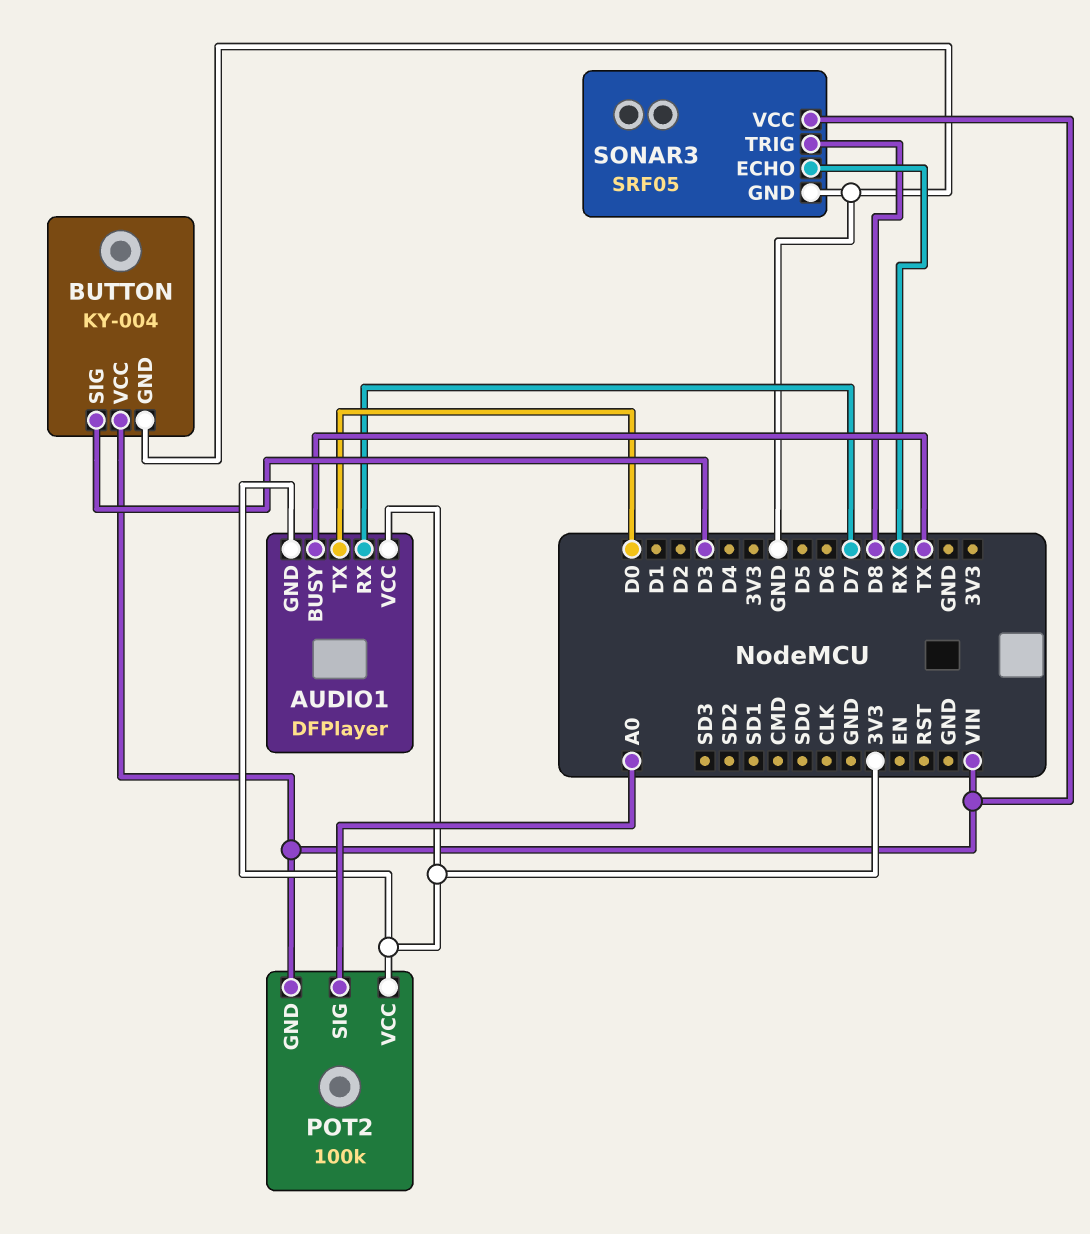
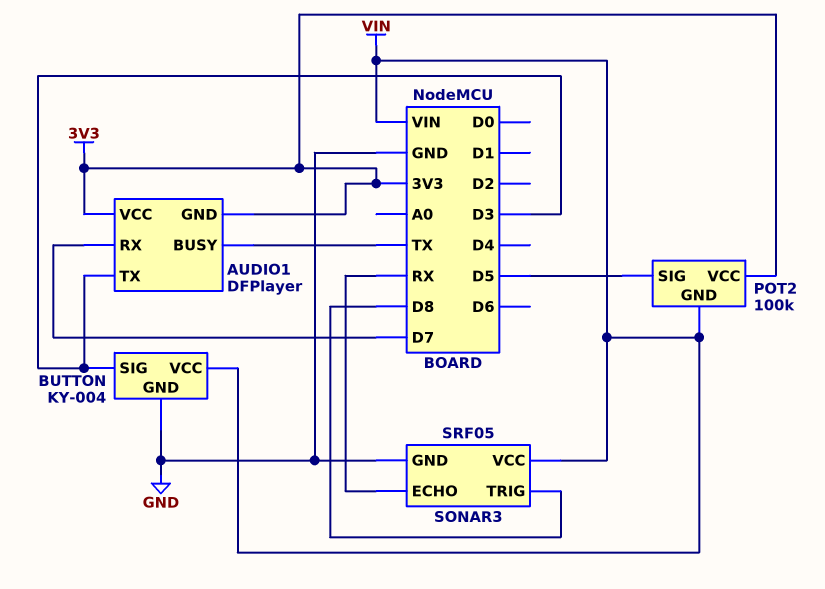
AUDIO1 pin TX: D0 -> D3
POT2 pin SIG: A0 -> D5

